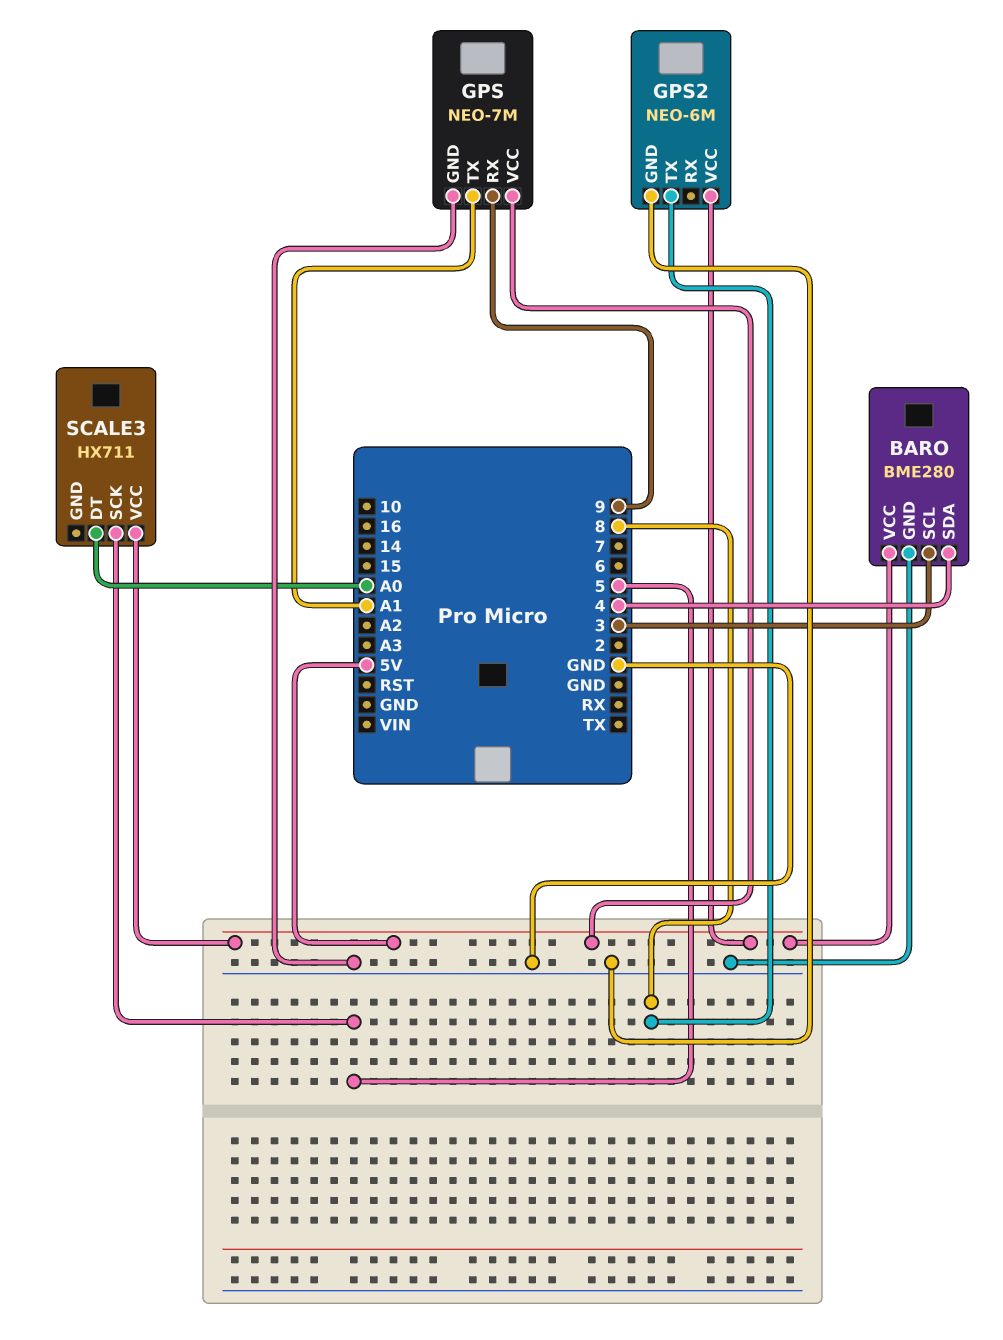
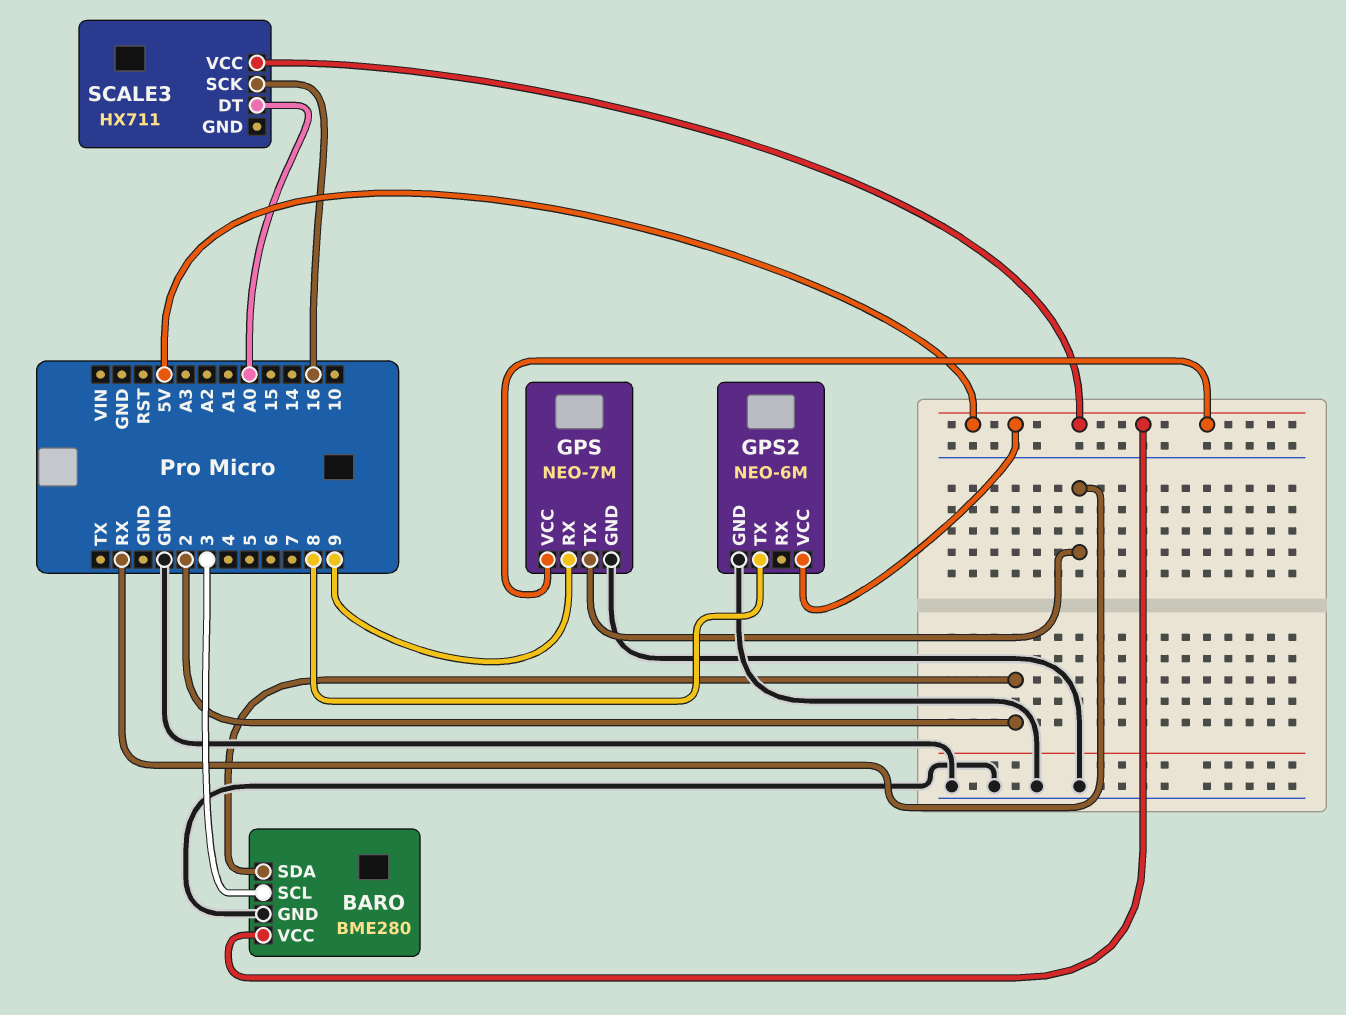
BARO pin SDA: 4 -> 2
GPS pin TX: A1 -> RX
SCALE3 pin SCK: 5 -> 16

